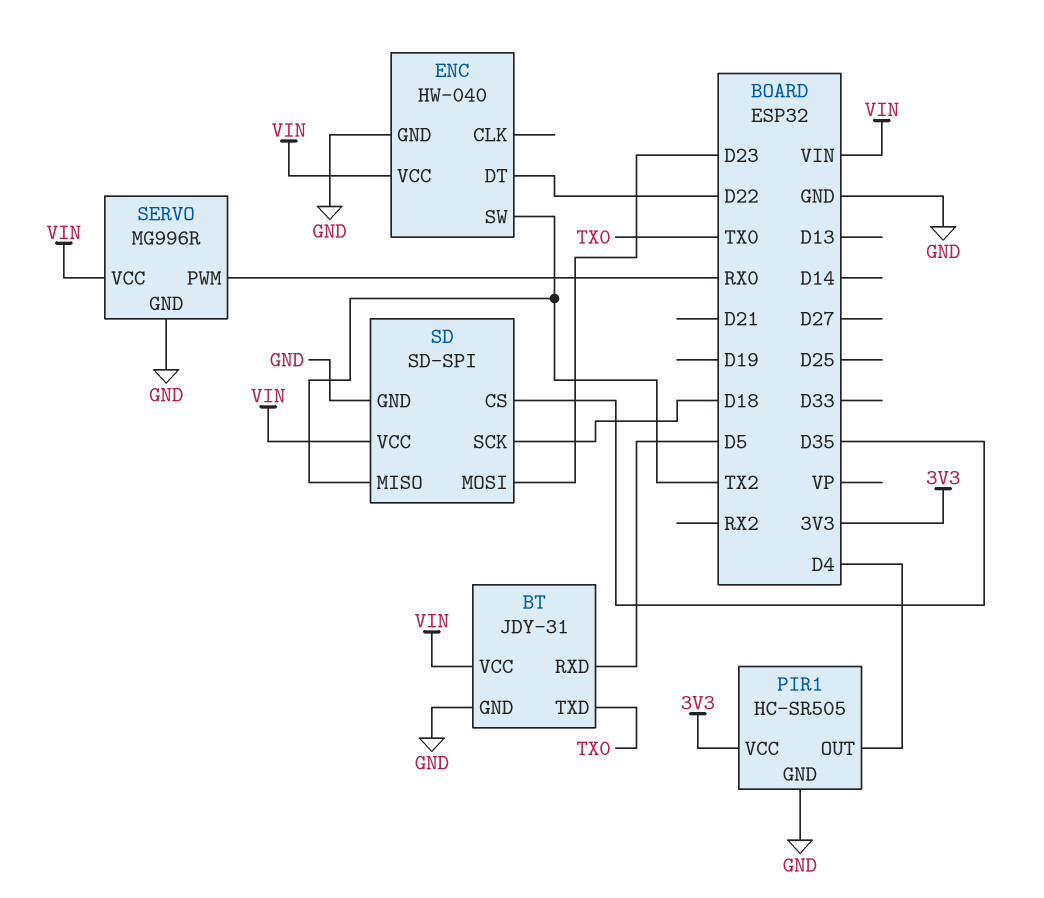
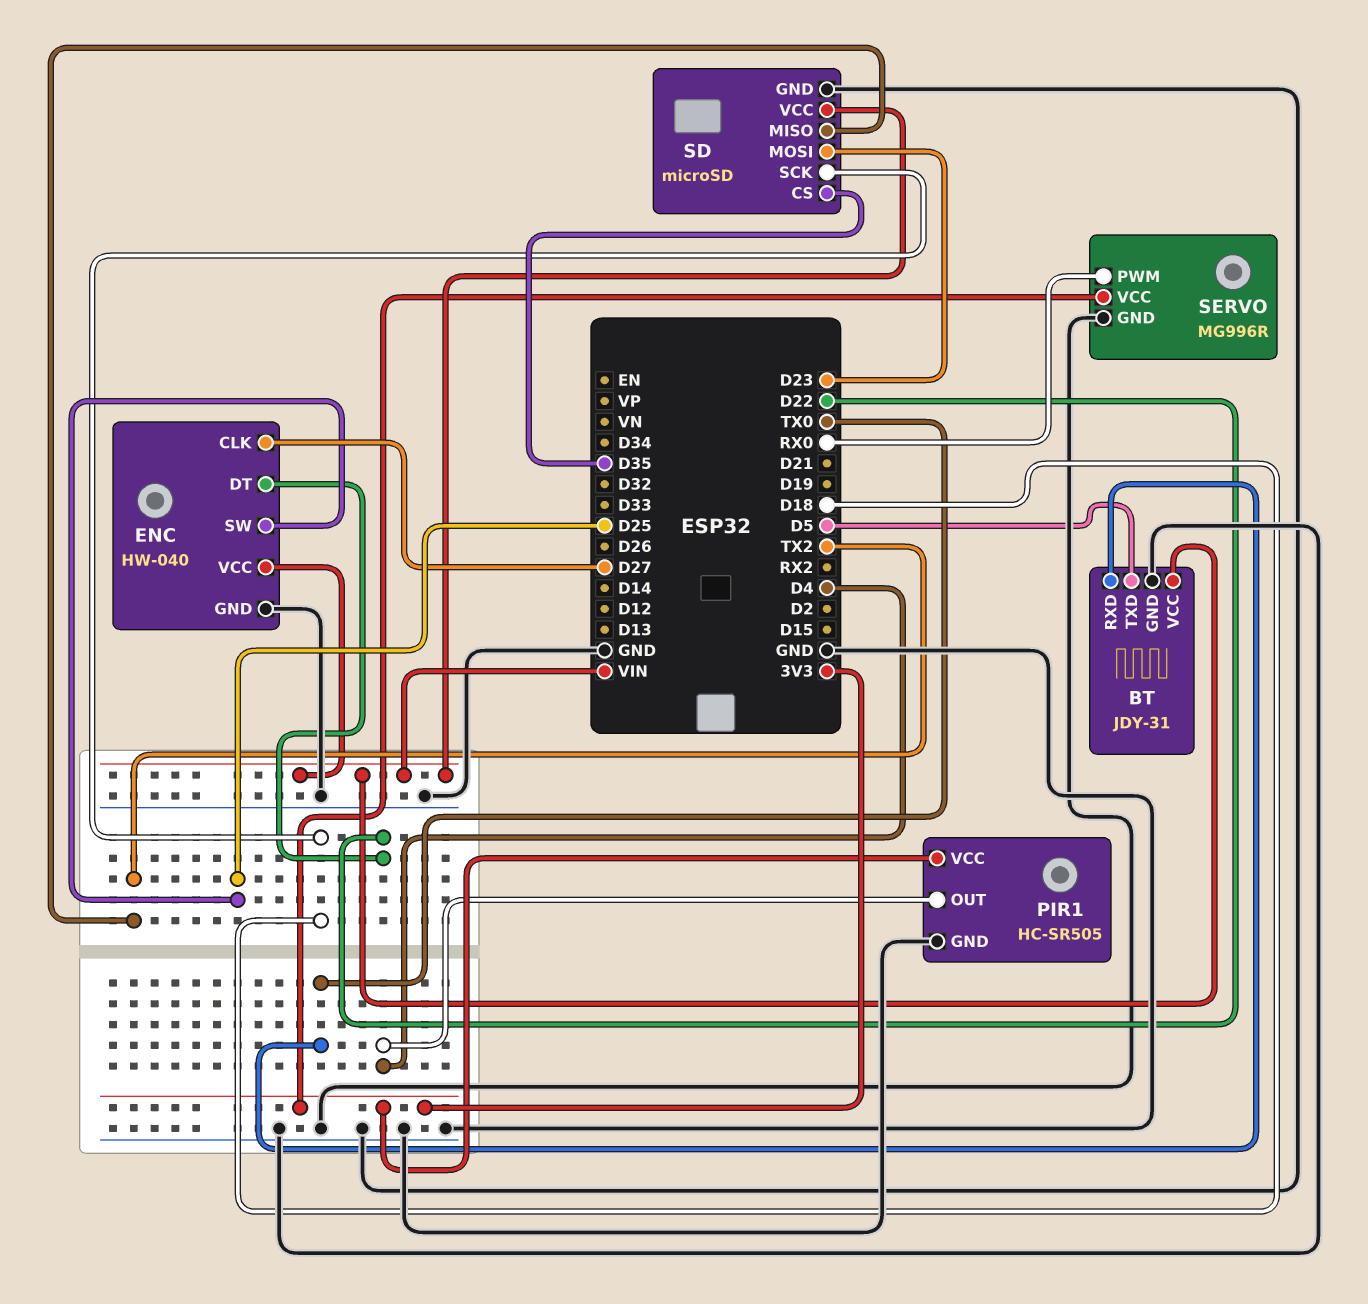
BT pin RXD: D5 -> TX0
BT pin TXD: TX0 -> D5
ENC pin CLK: none -> D27
ENC pin SW: TX2 -> D25
SD: SD-SPI -> microSD
SERVO pin VCC: VIN -> 3V3

